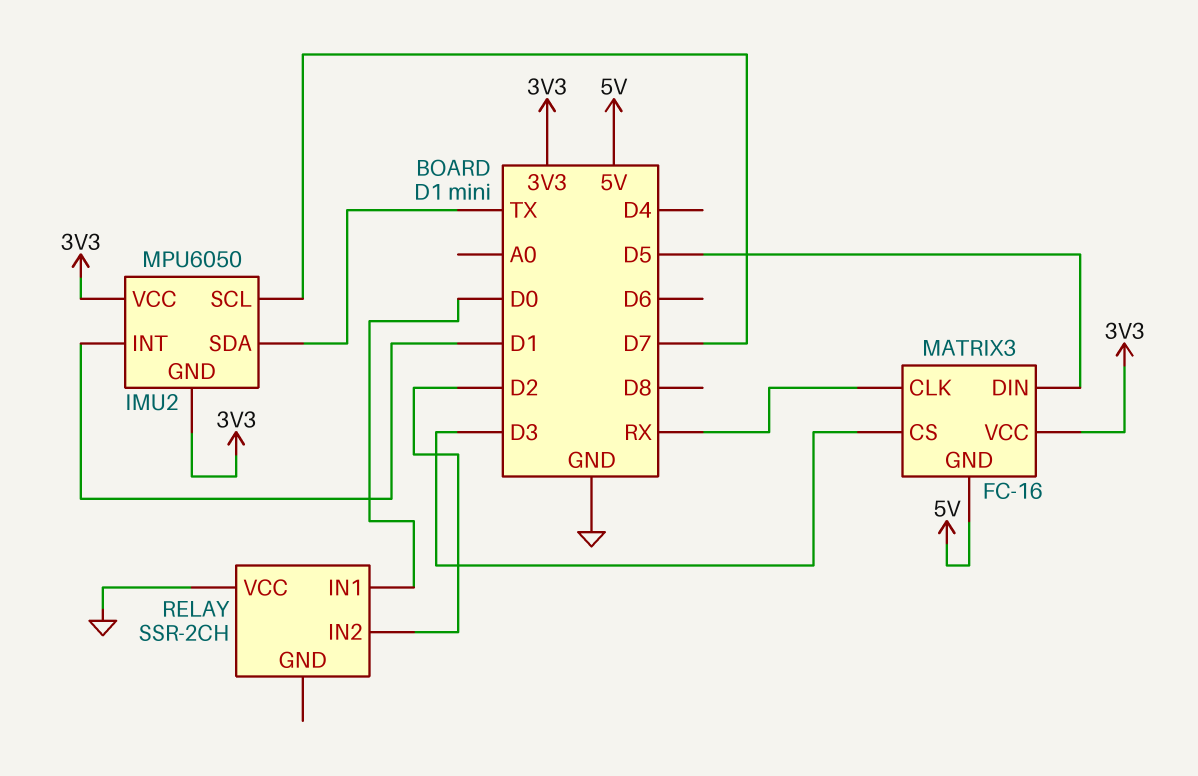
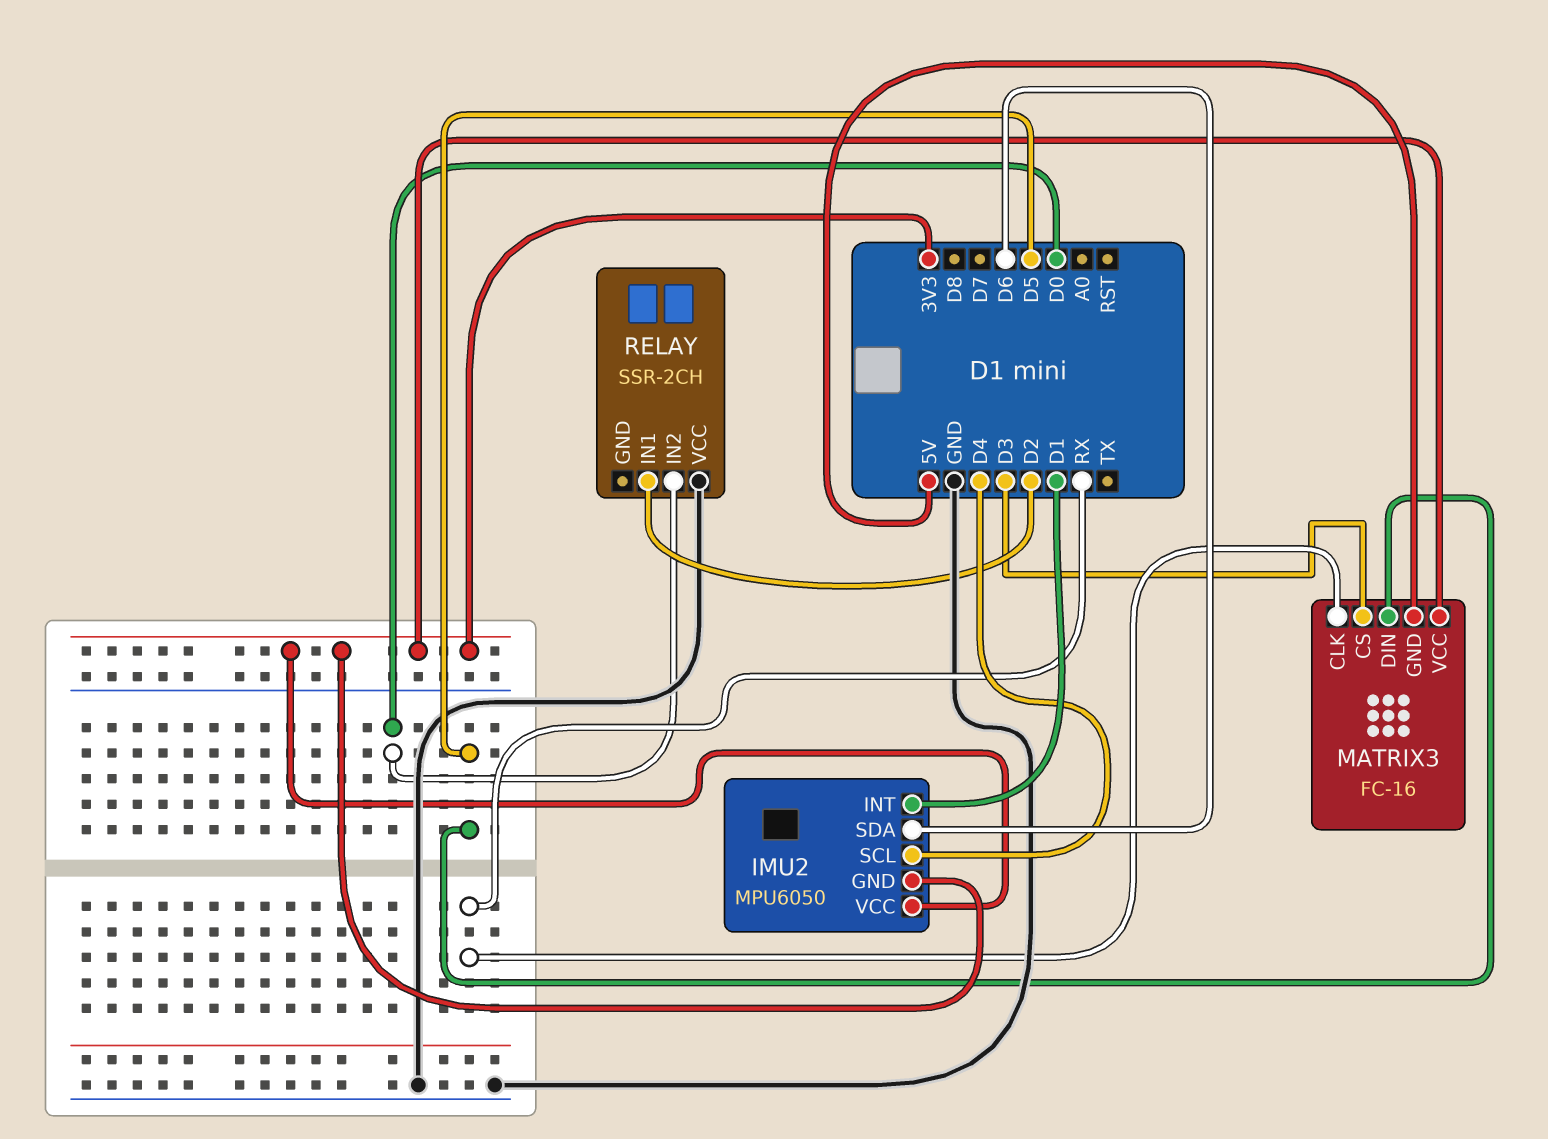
IMU2 pin SCL: D7 -> D4
IMU2 pin SDA: TX -> D6
RELAY pin IN1: D0 -> D2
RELAY pin IN2: D2 -> D0

